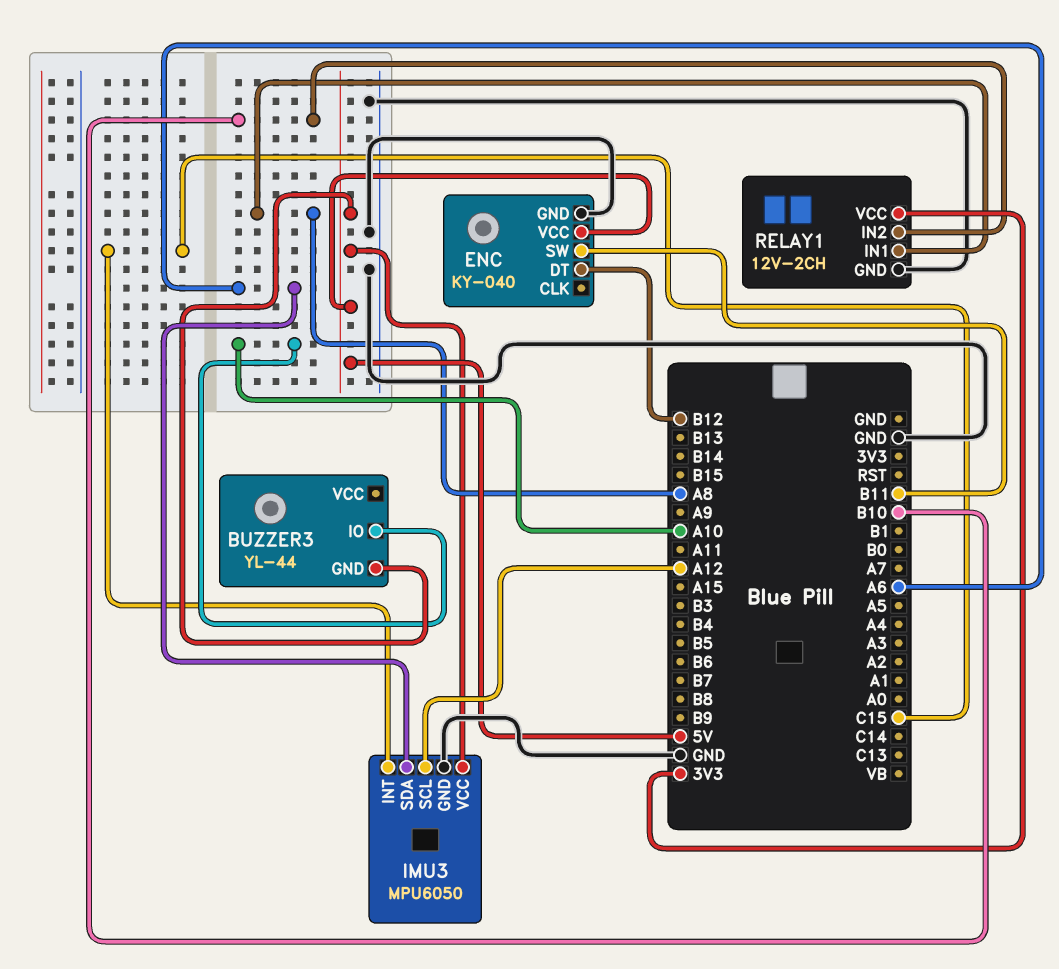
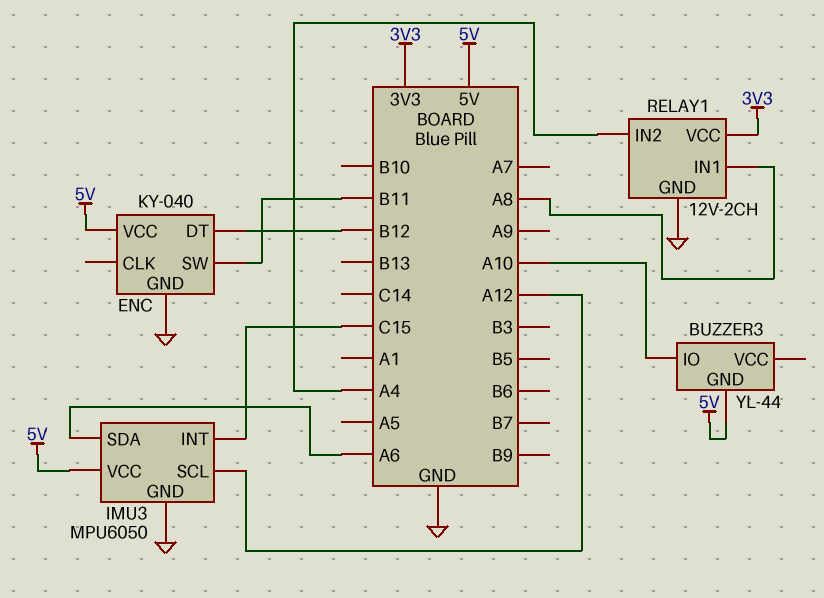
RELAY1 pin IN2: B10 -> A4

